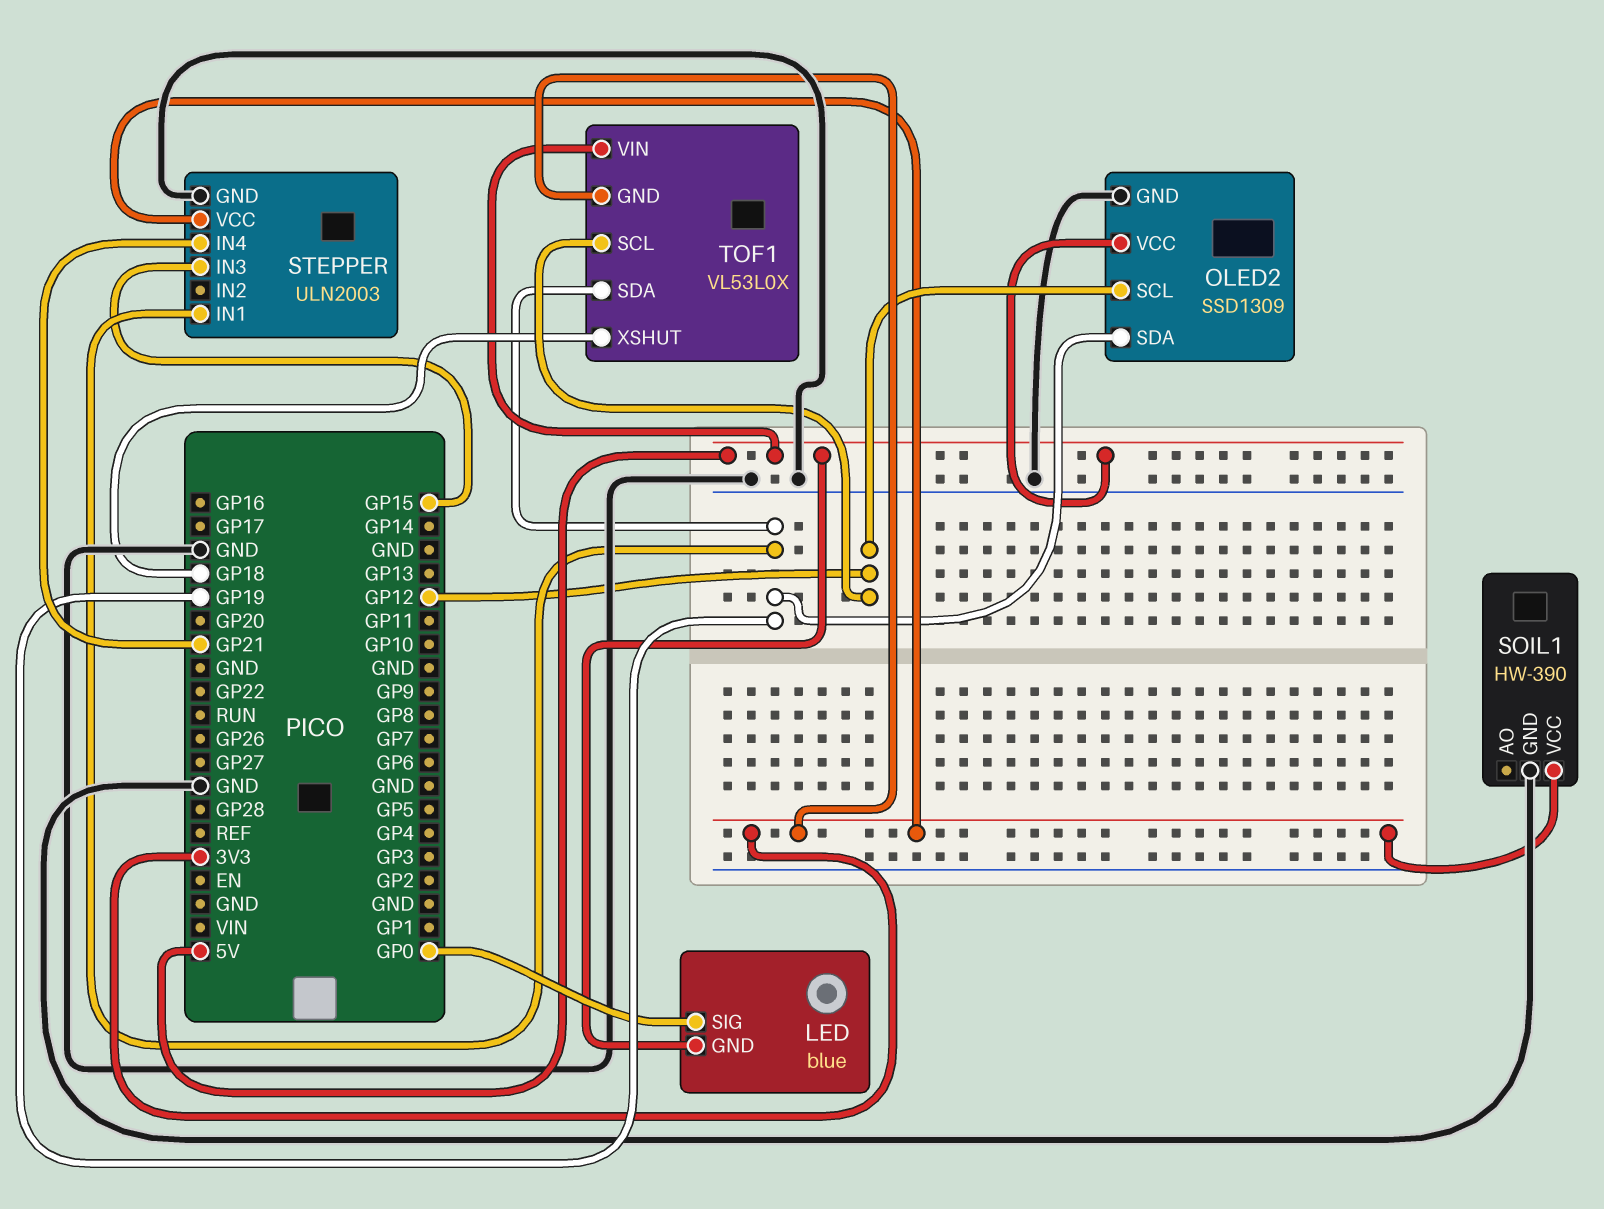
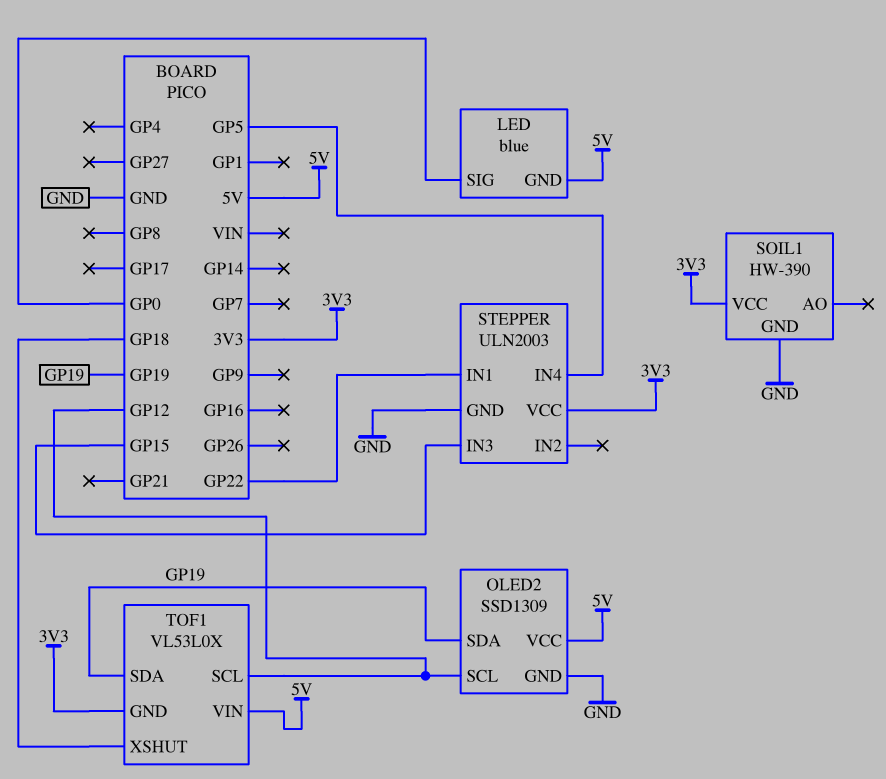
STEPPER pin IN1: GP19 -> GP22
STEPPER pin IN4: GP21 -> GP5

